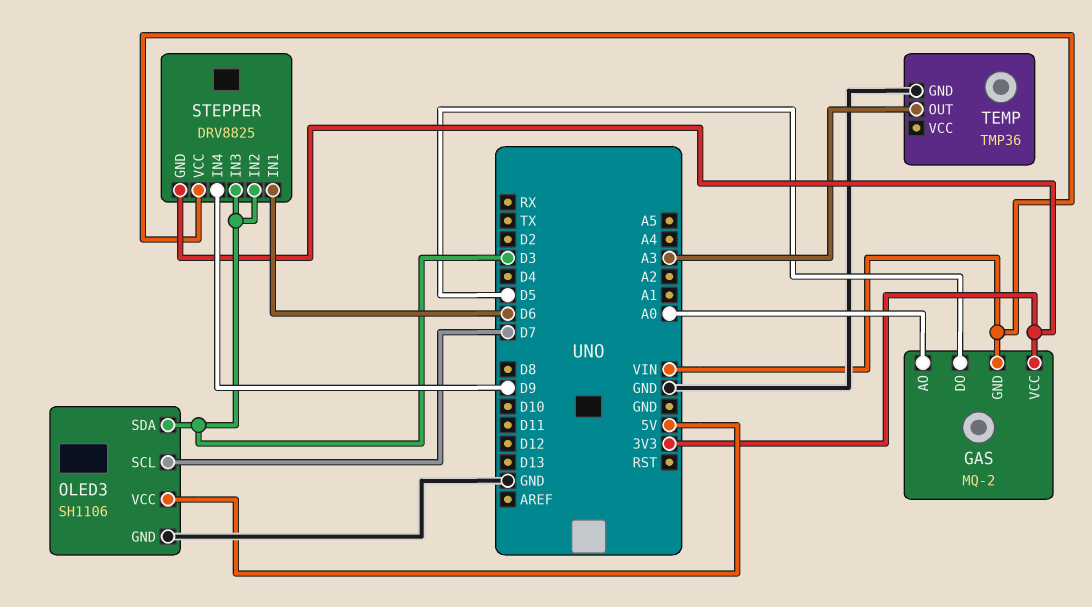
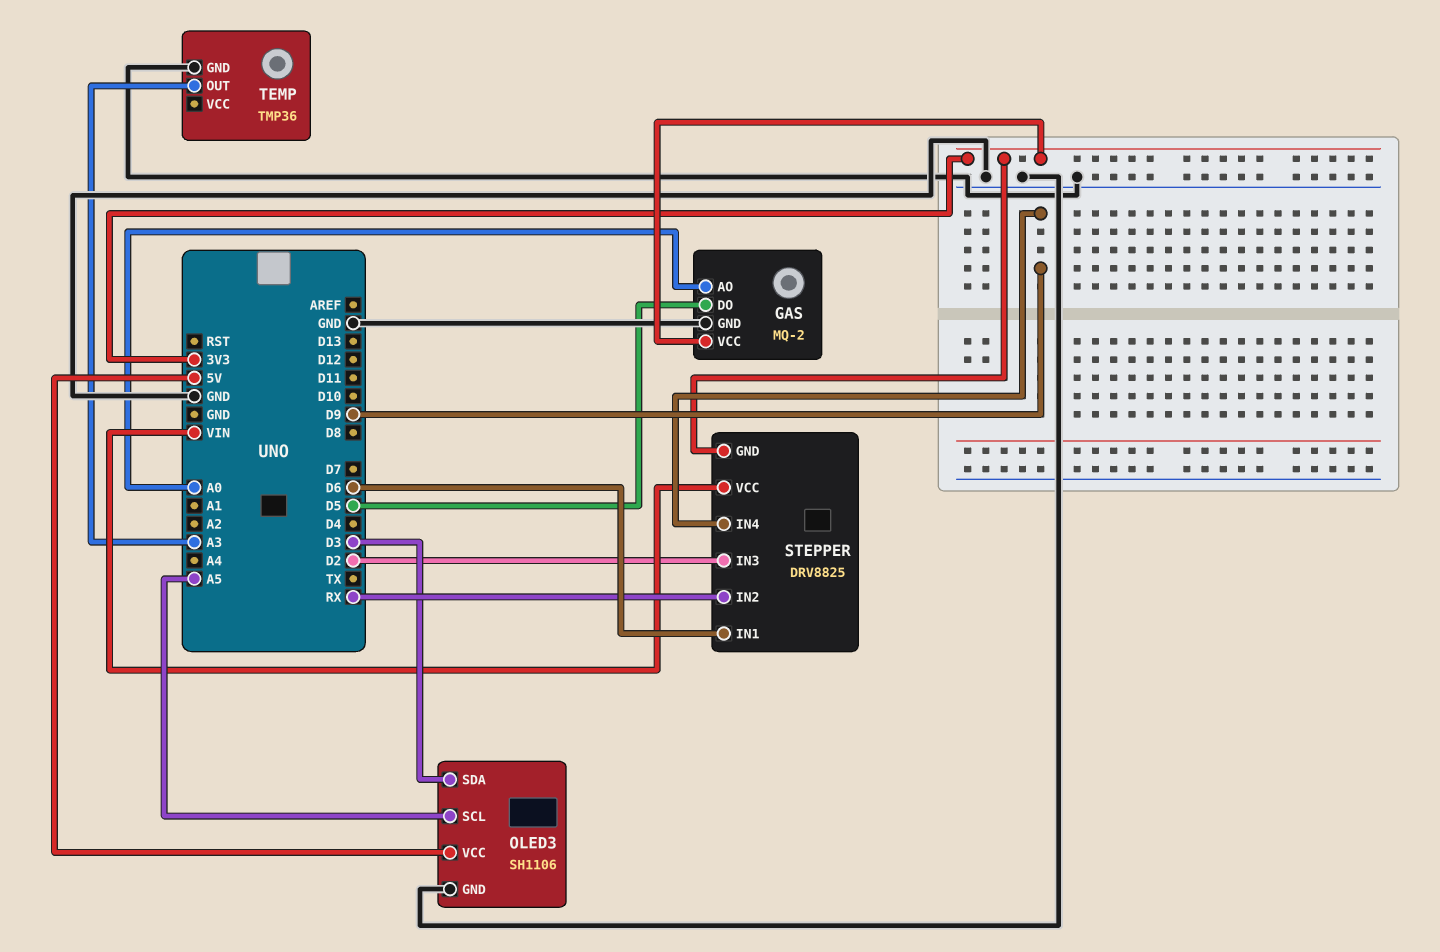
GAS pin GND: VIN -> GND
OLED3 pin SCL: D7 -> A5
STEPPER pin IN2: D3 -> RX
STEPPER pin IN3: D3 -> D2

